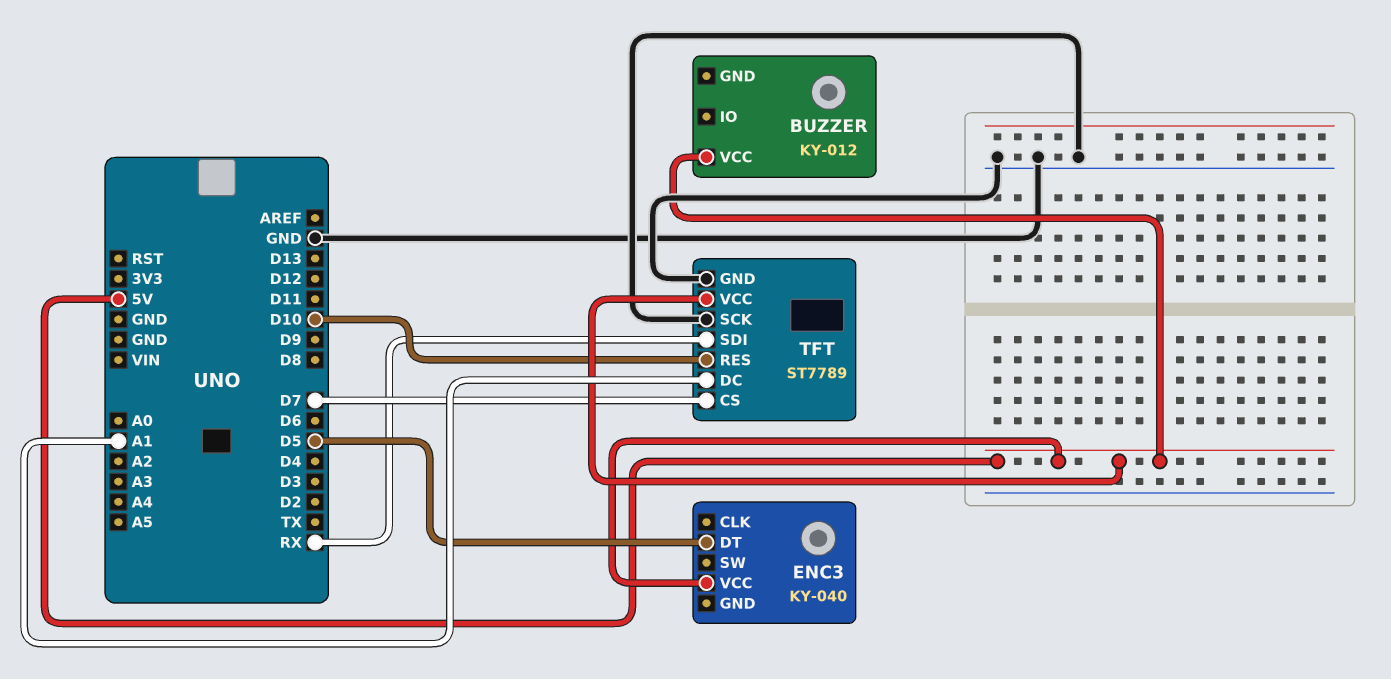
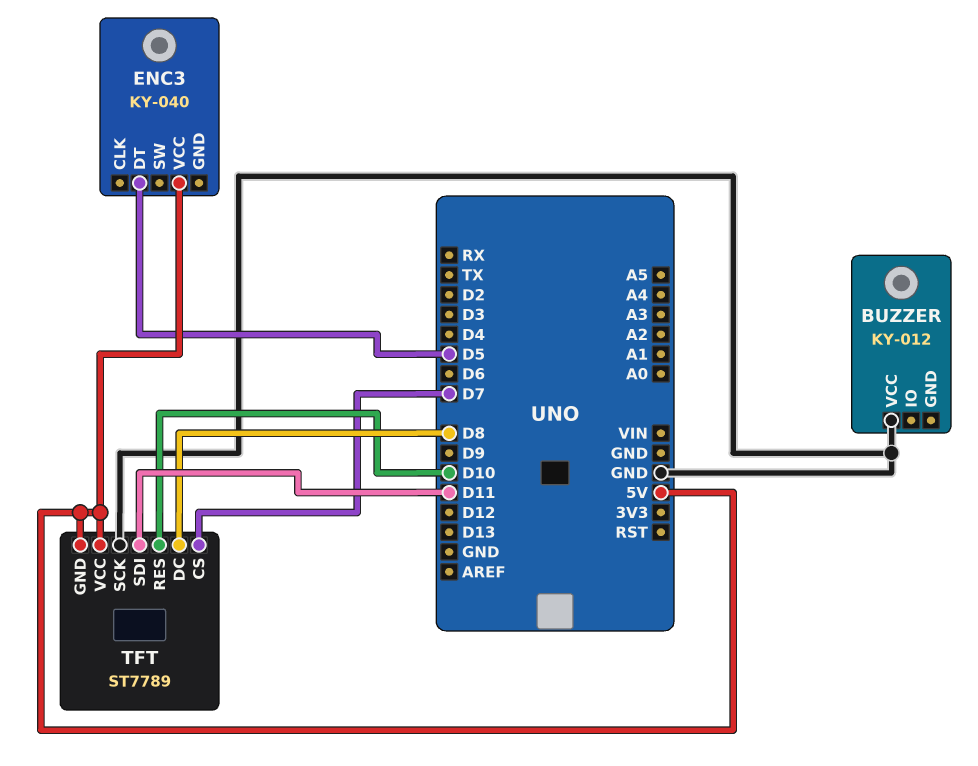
BUZZER pin VCC: 5V -> GND
TFT pin DC: A1 -> D8
TFT pin GND: GND -> 5V
TFT pin SDI: RX -> D11

